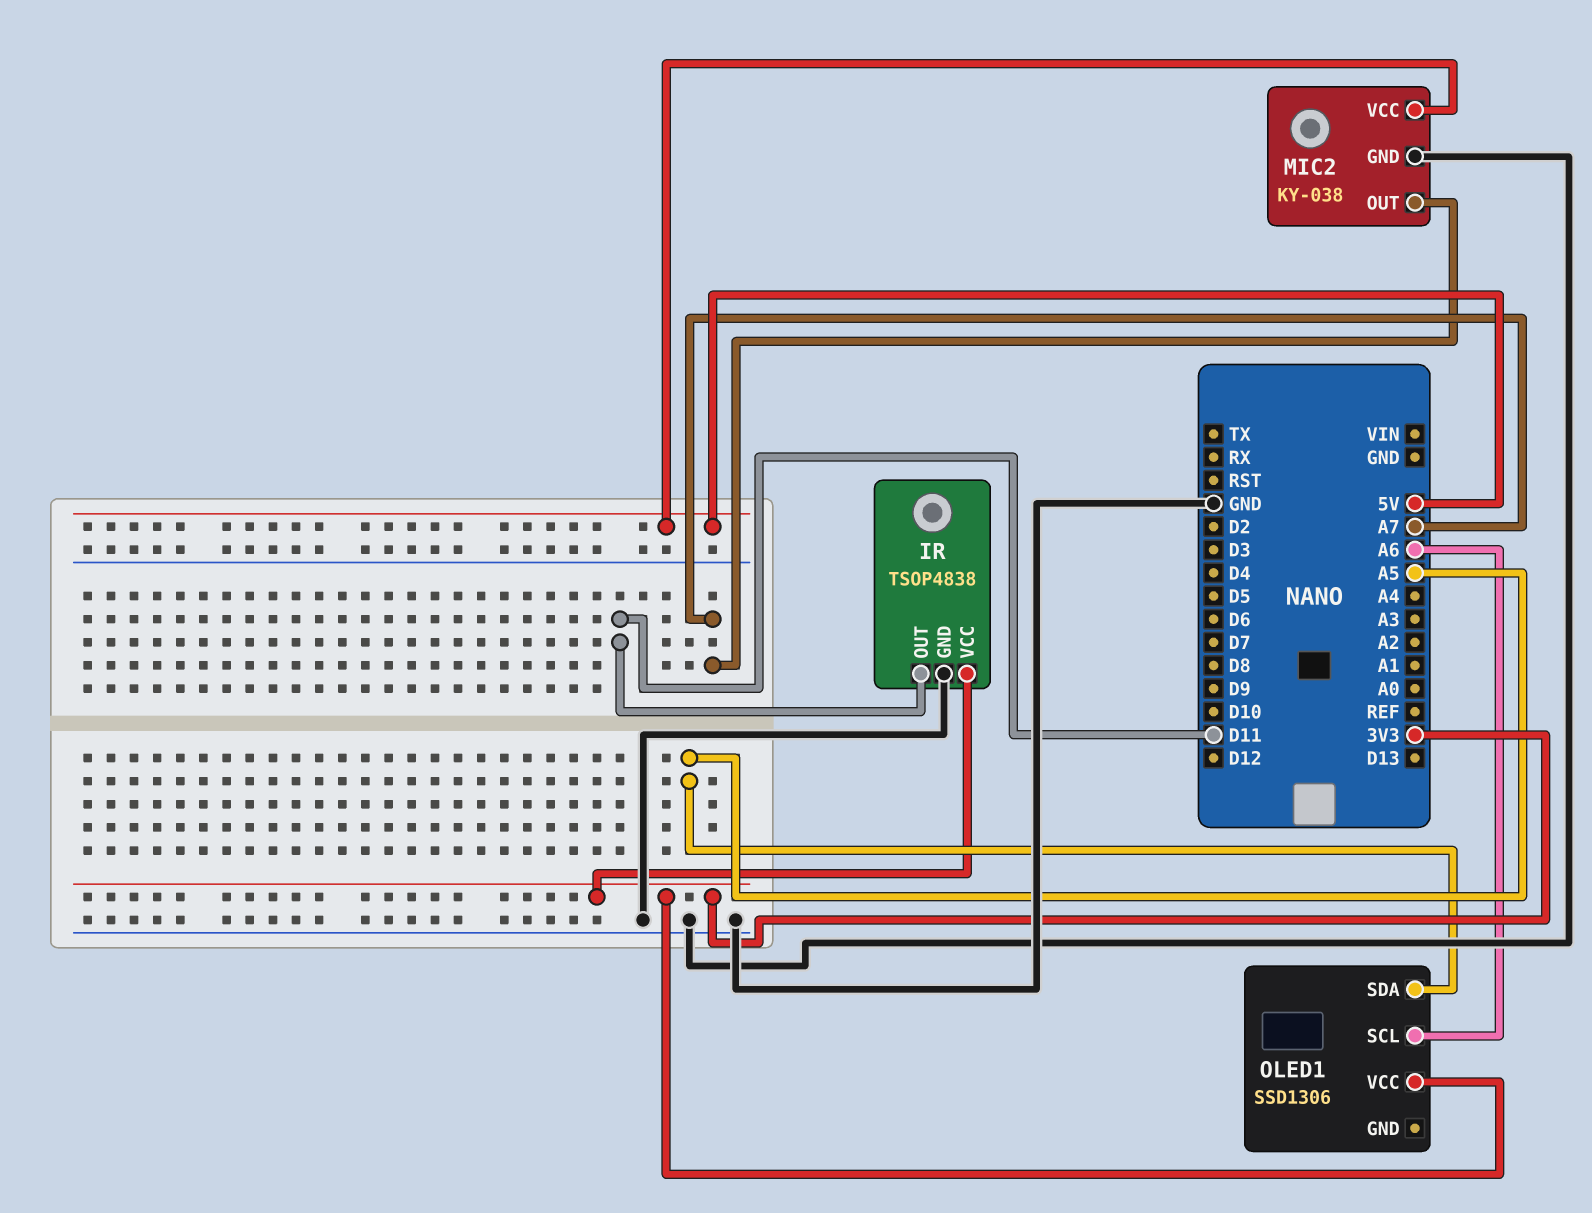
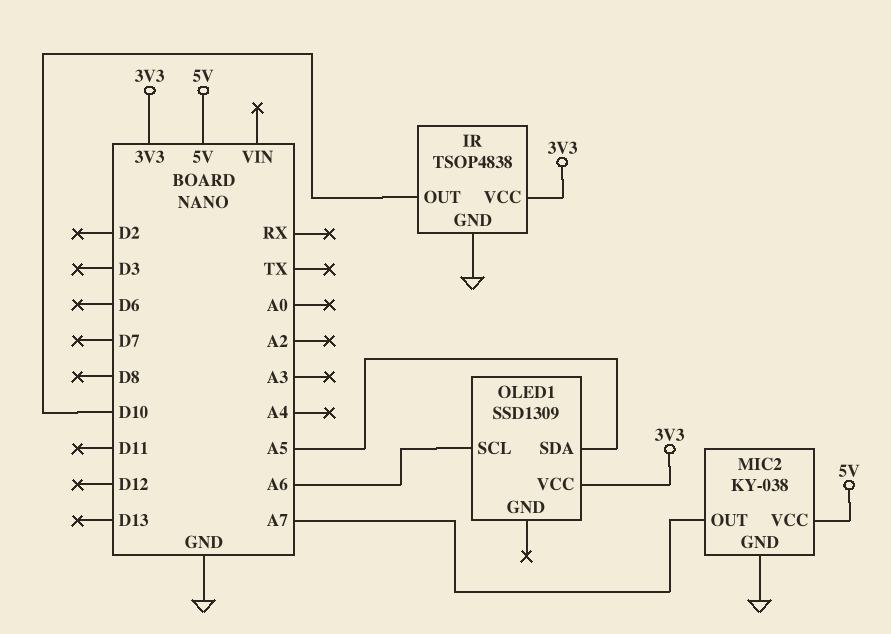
IR pin OUT: D11 -> D10
OLED1: SSD1306 -> SSD1309

